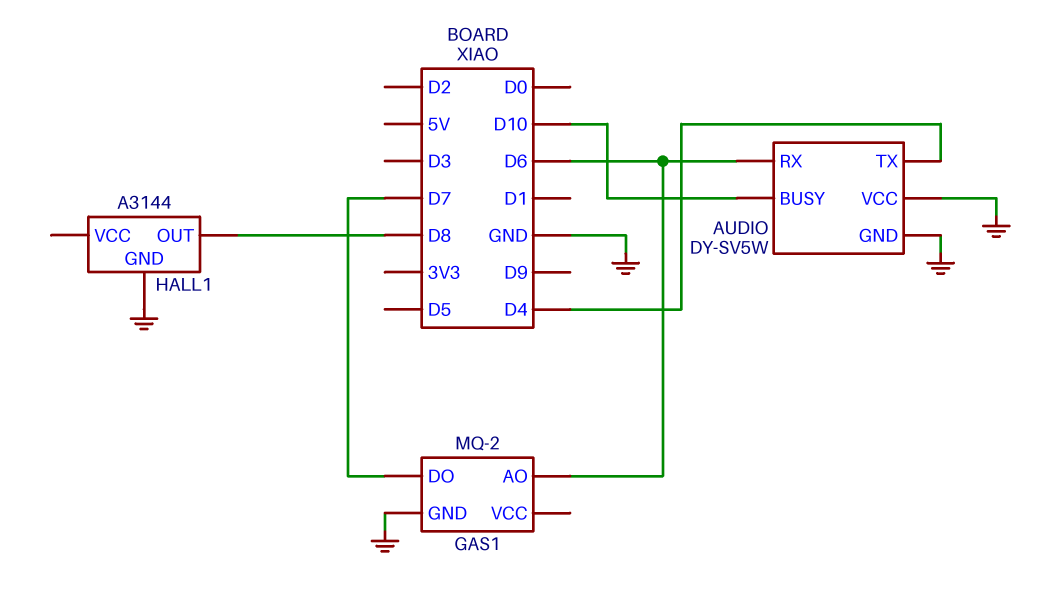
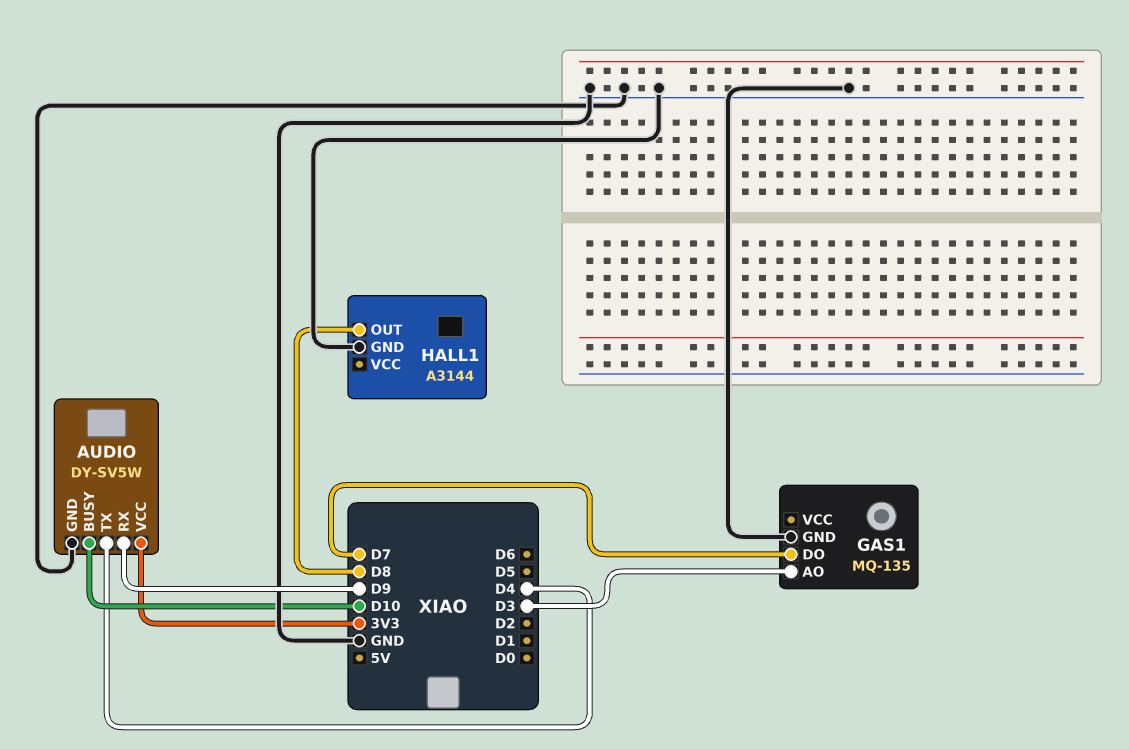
AUDIO pin RX: D6 -> D9
AUDIO pin VCC: GND -> 3V3
GAS1: MQ-2 -> MQ-135
GAS1 pin AO: D6 -> D3

